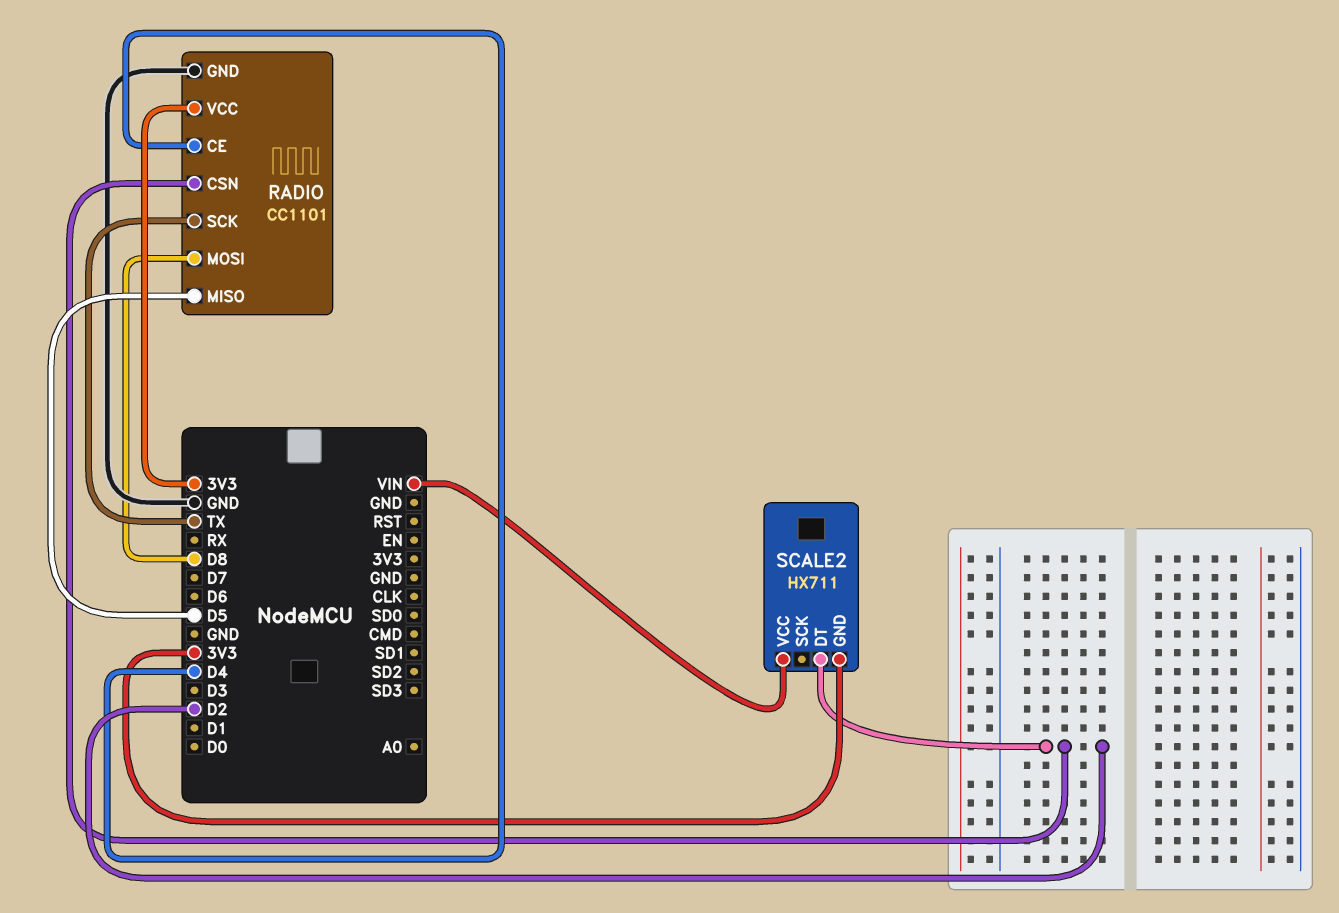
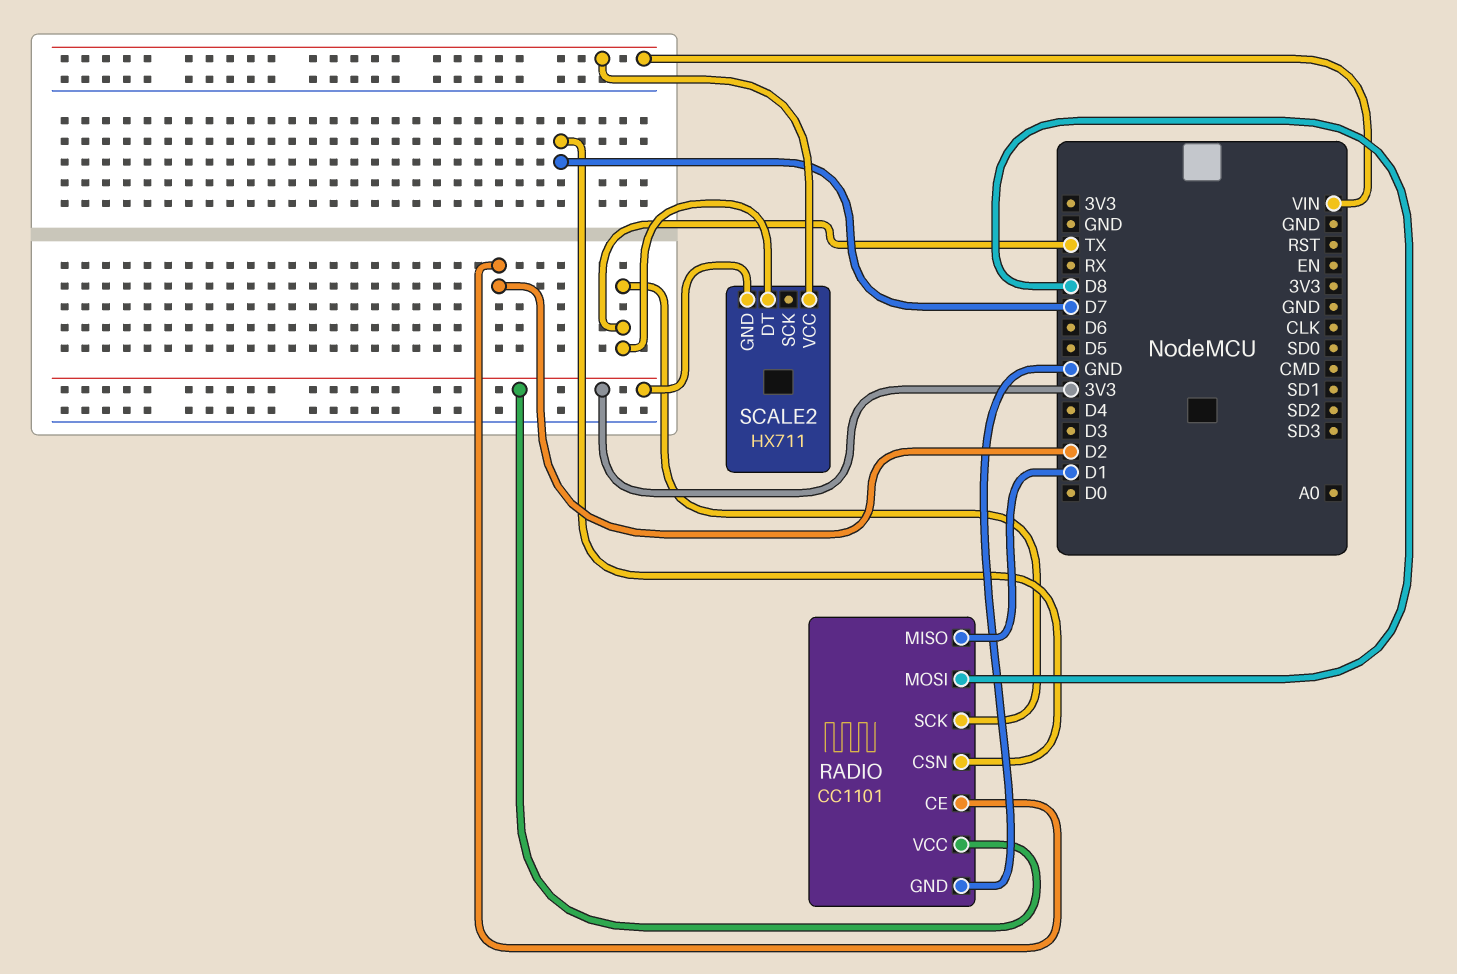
RADIO pin CE: D4 -> D2
RADIO pin CSN: D2 -> D7
RADIO pin MISO: D5 -> D1
SCALE2 pin DT: D2 -> TX

